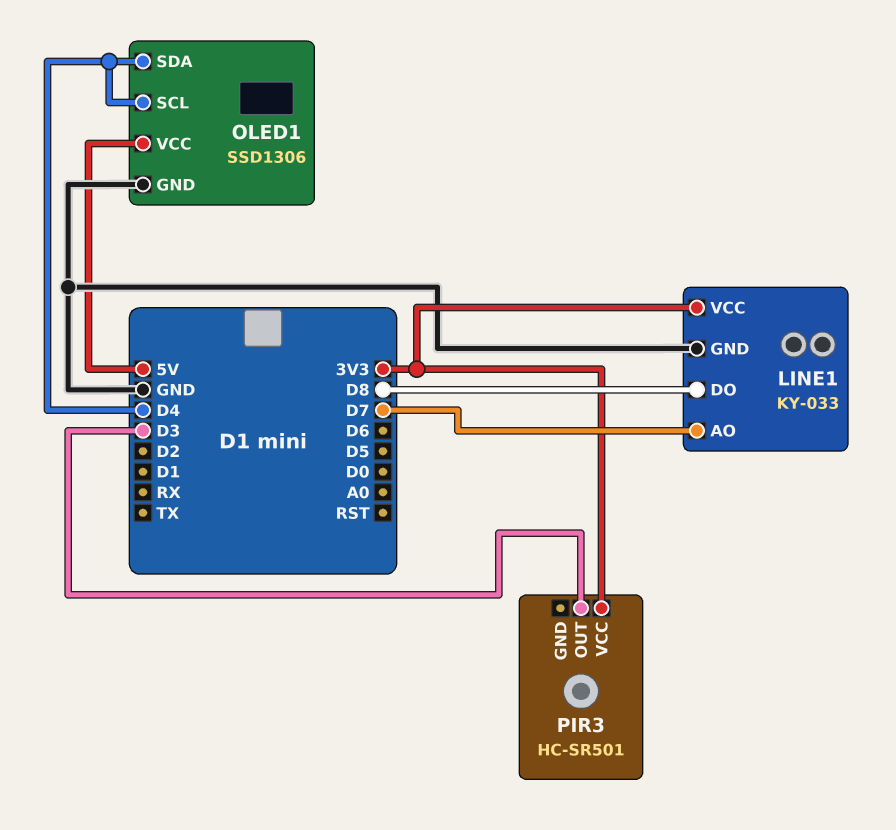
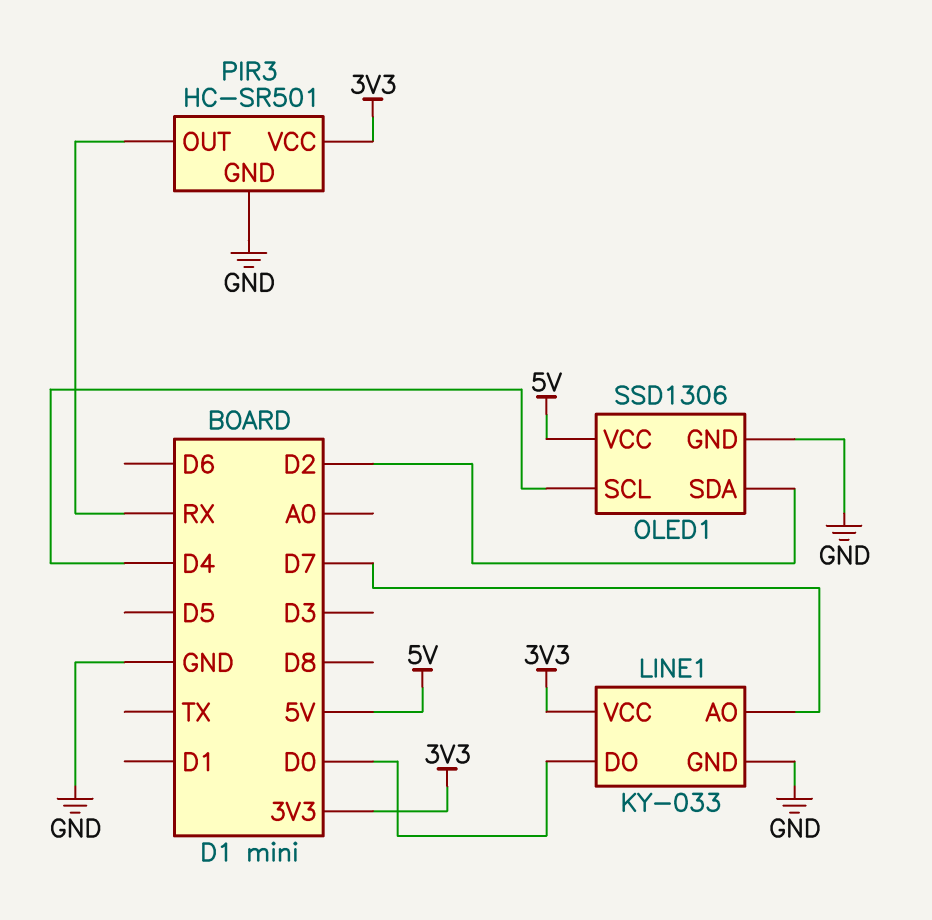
LINE1 pin DO: D8 -> D0
OLED1 pin SDA: D4 -> D2
PIR3 pin GND: none -> GND
PIR3 pin OUT: D3 -> RX

